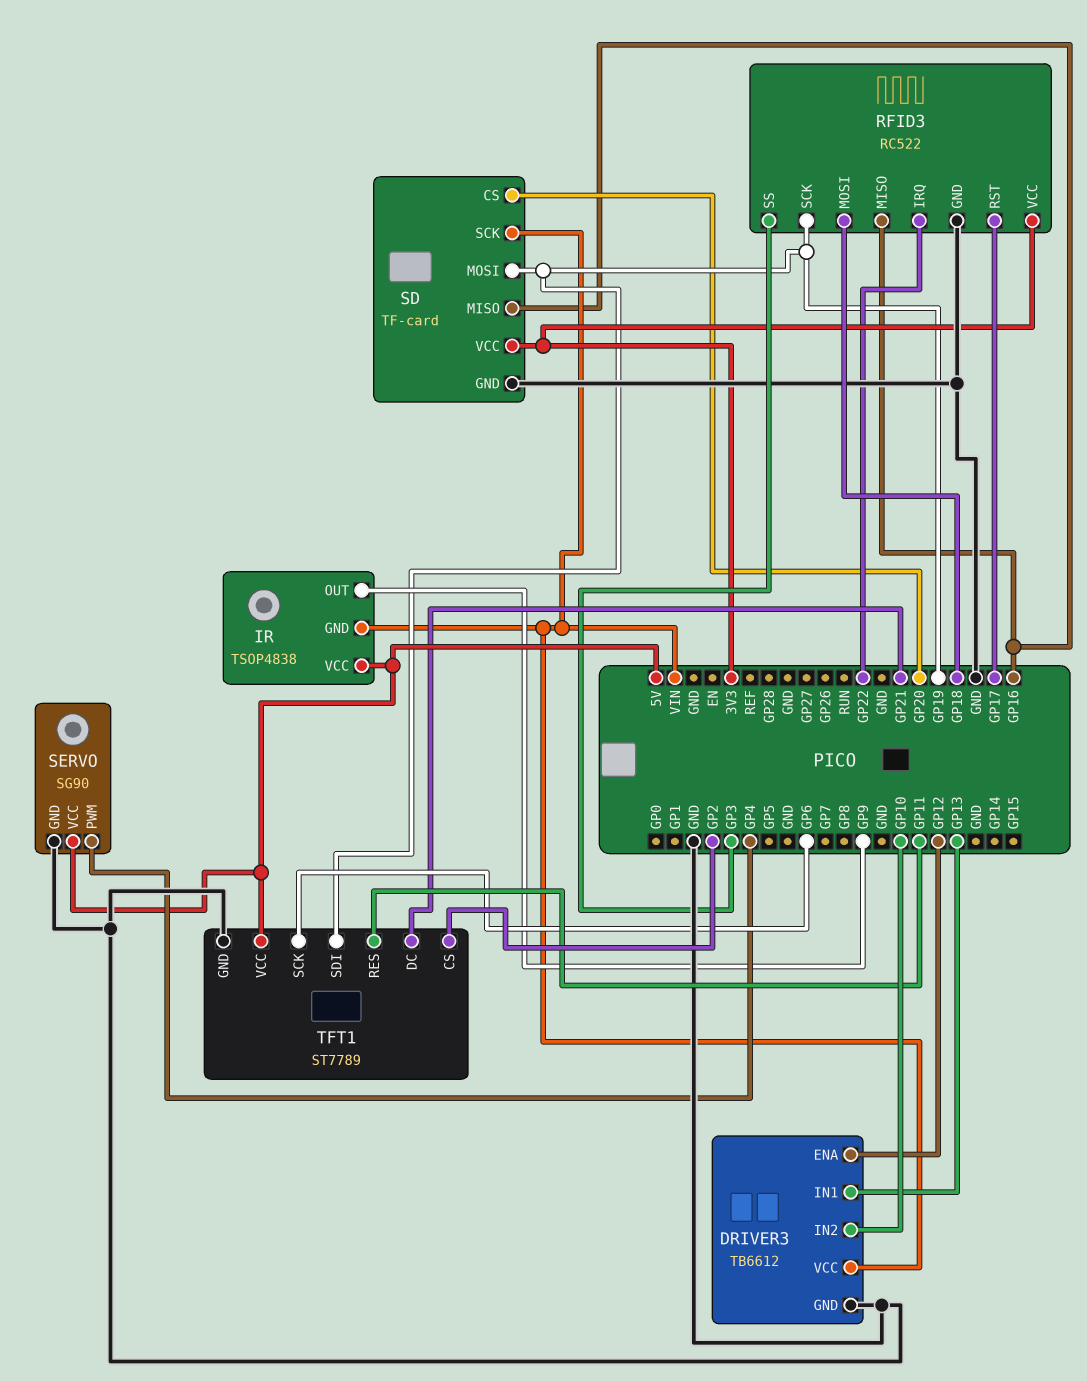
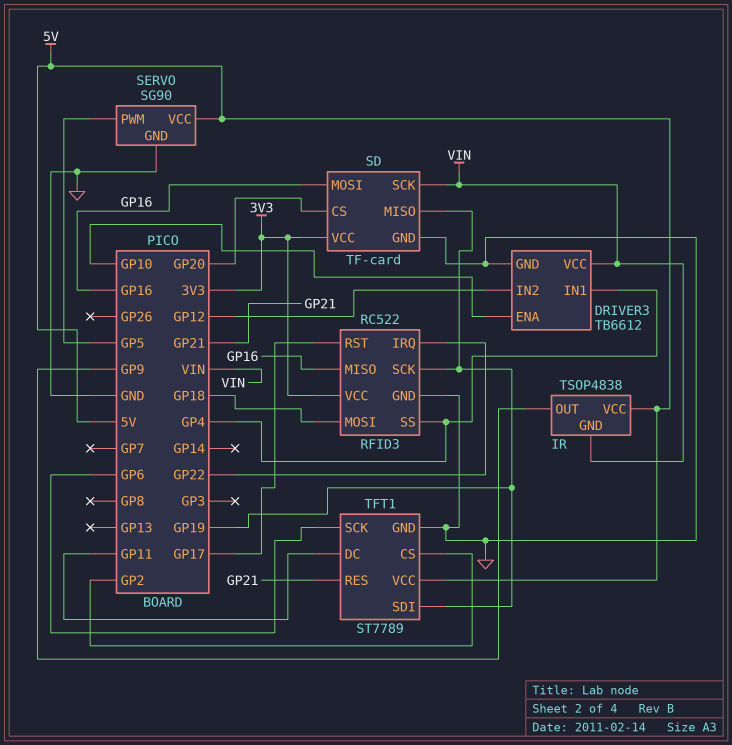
DRIVER3 pin ENA: GP12 -> GP10
DRIVER3 pin IN1: GP13 -> GP4
DRIVER3 pin IN2: GP10 -> GP12
RFID3 pin SS: GP3 -> GP4
SD pin MISO: GP16 -> GP19
SD pin MOSI: GP19 -> GP16
SERVO pin PWM: GP4 -> GP5
TFT1 pin DC: GP21 -> GP11
TFT1 pin RES: GP11 -> GP21

